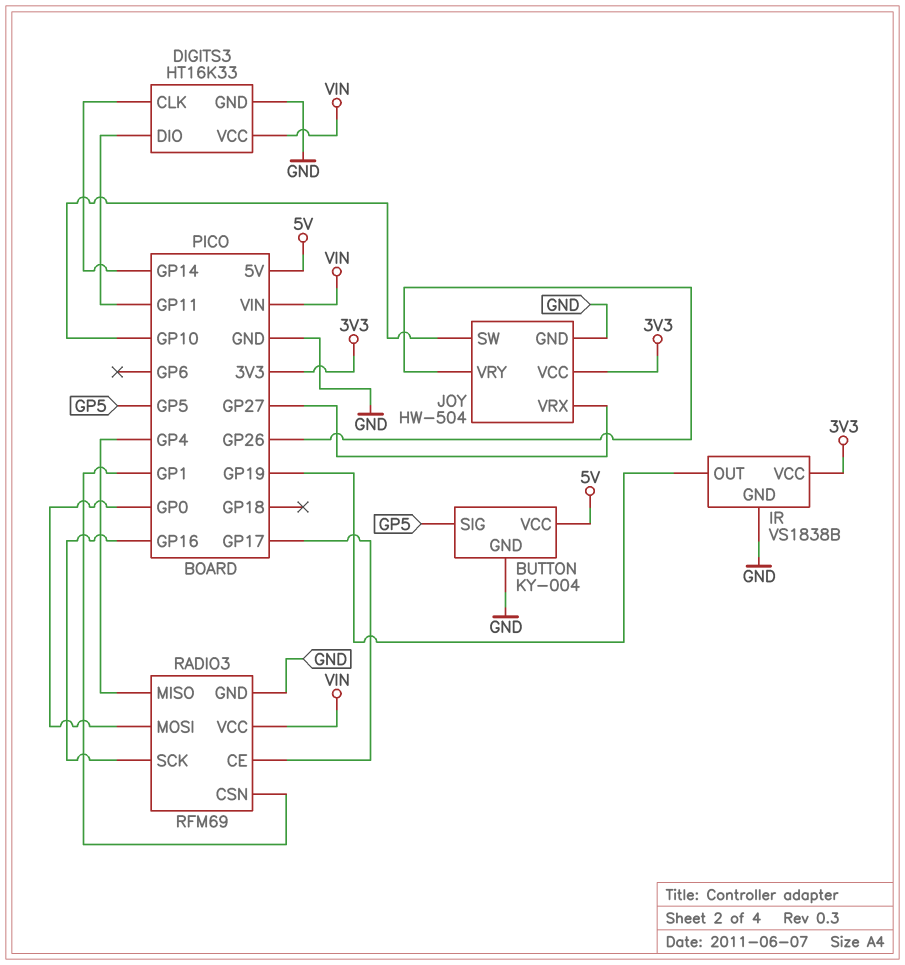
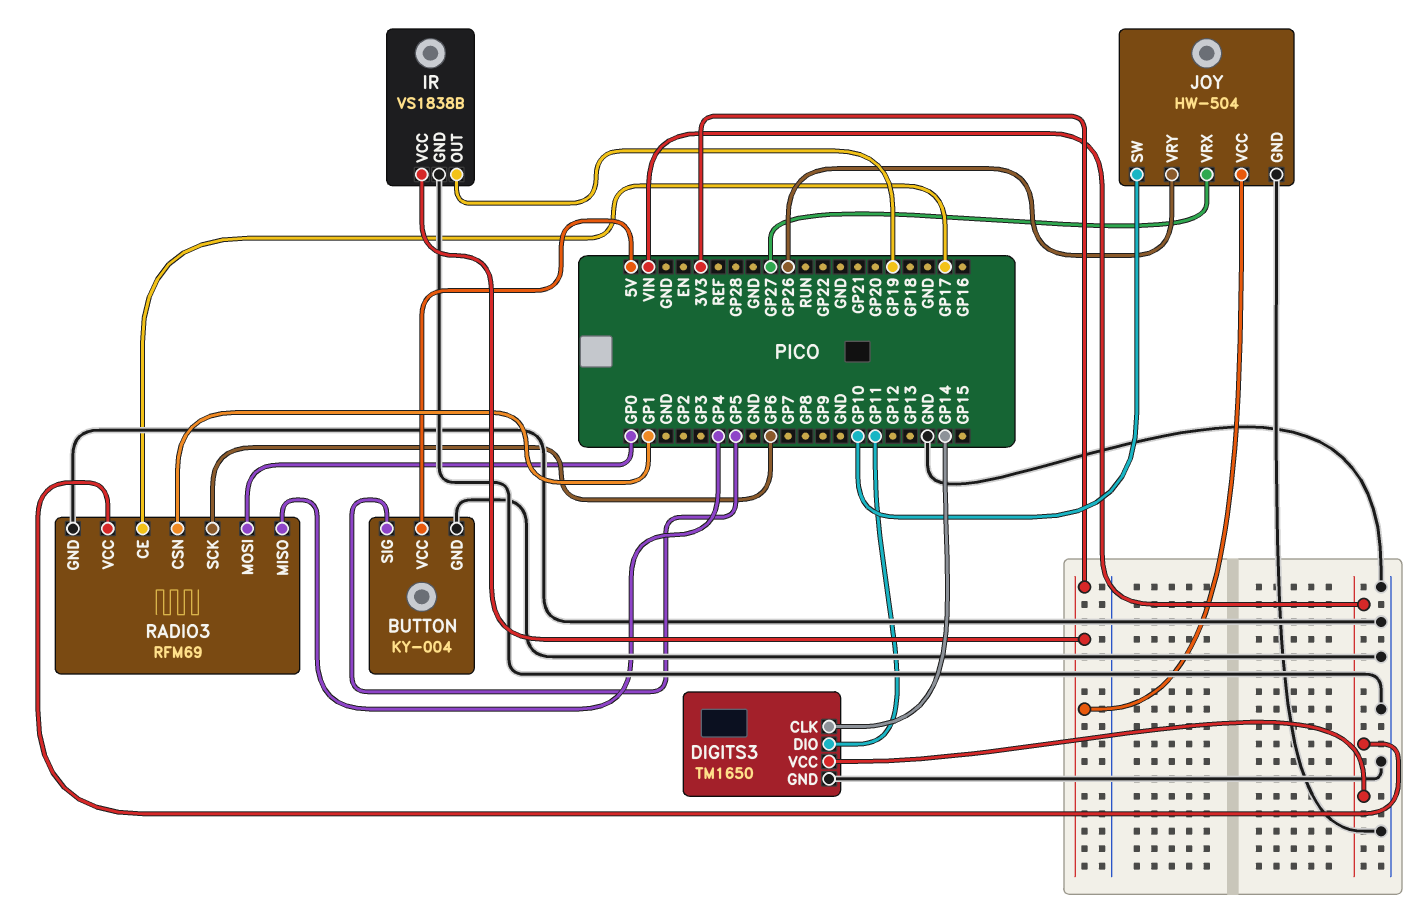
DIGITS3: HT16K33 -> TM1650
RADIO3 pin SCK: GP16 -> GP6

